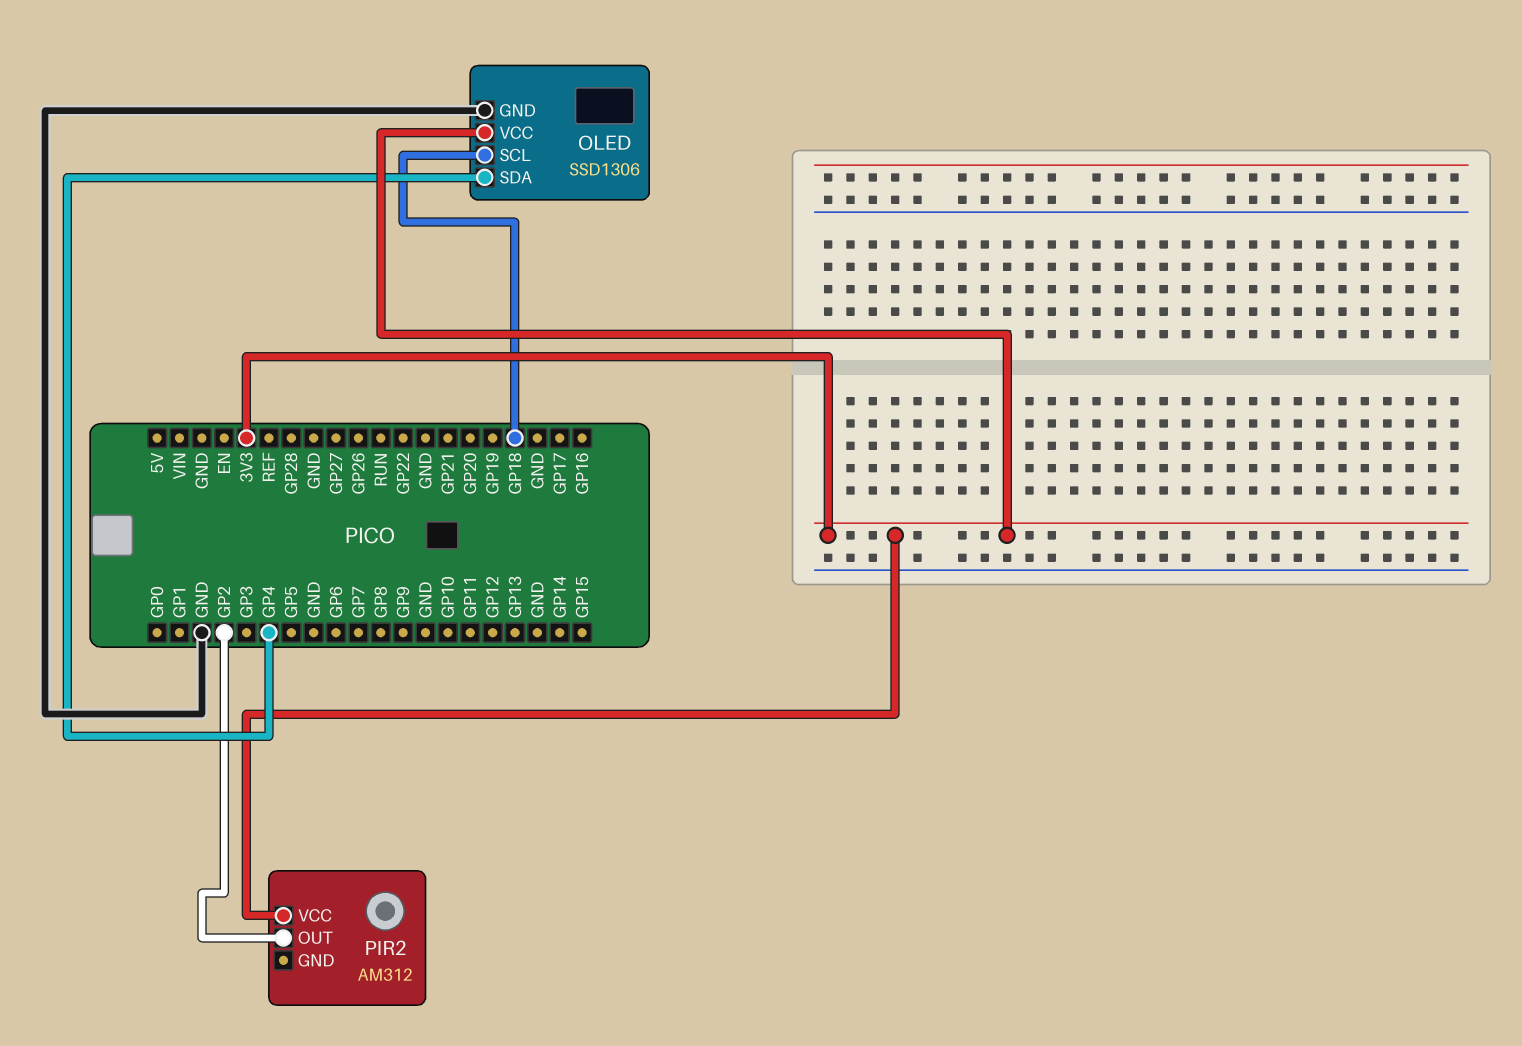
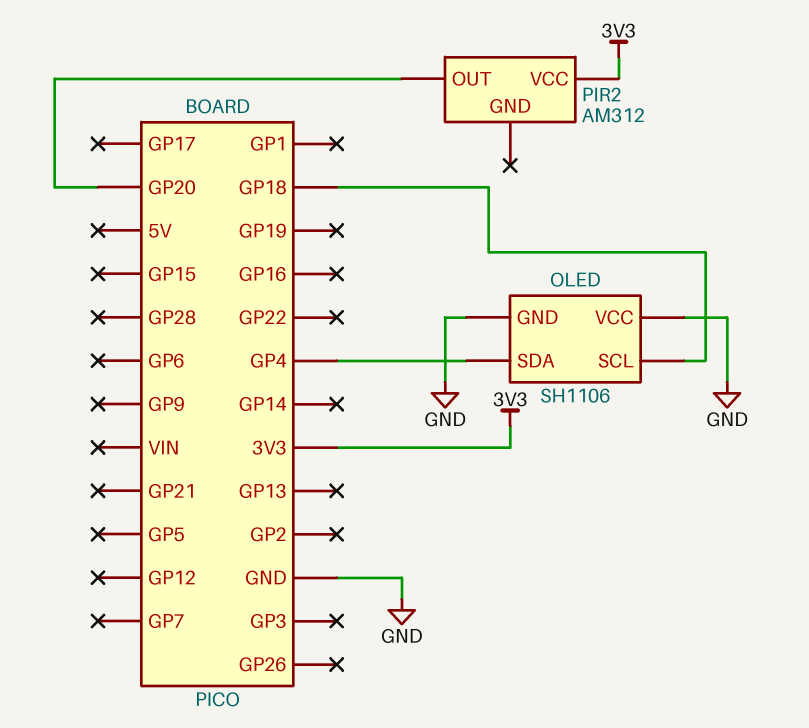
OLED: SSD1306 -> SH1106
OLED pin VCC: 3V3 -> GND
PIR2 pin OUT: GP2 -> GP20

